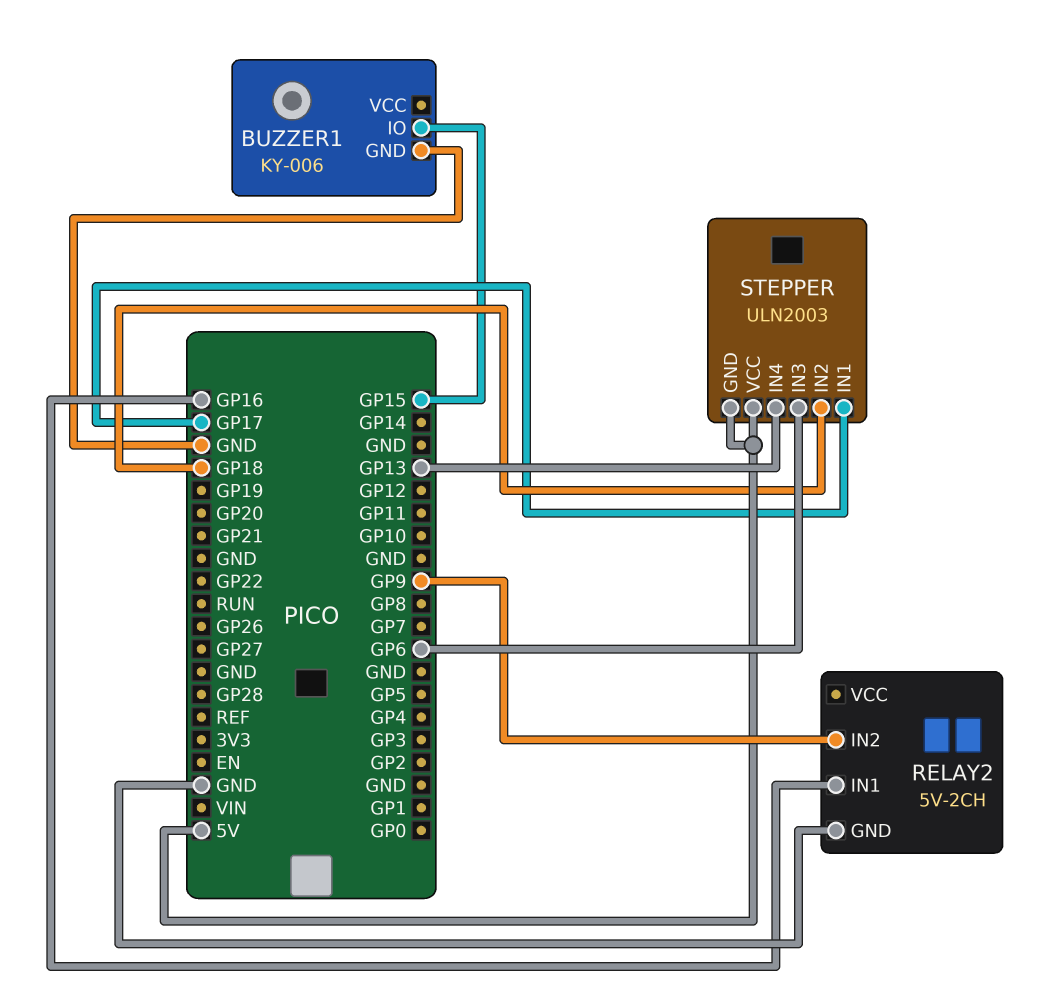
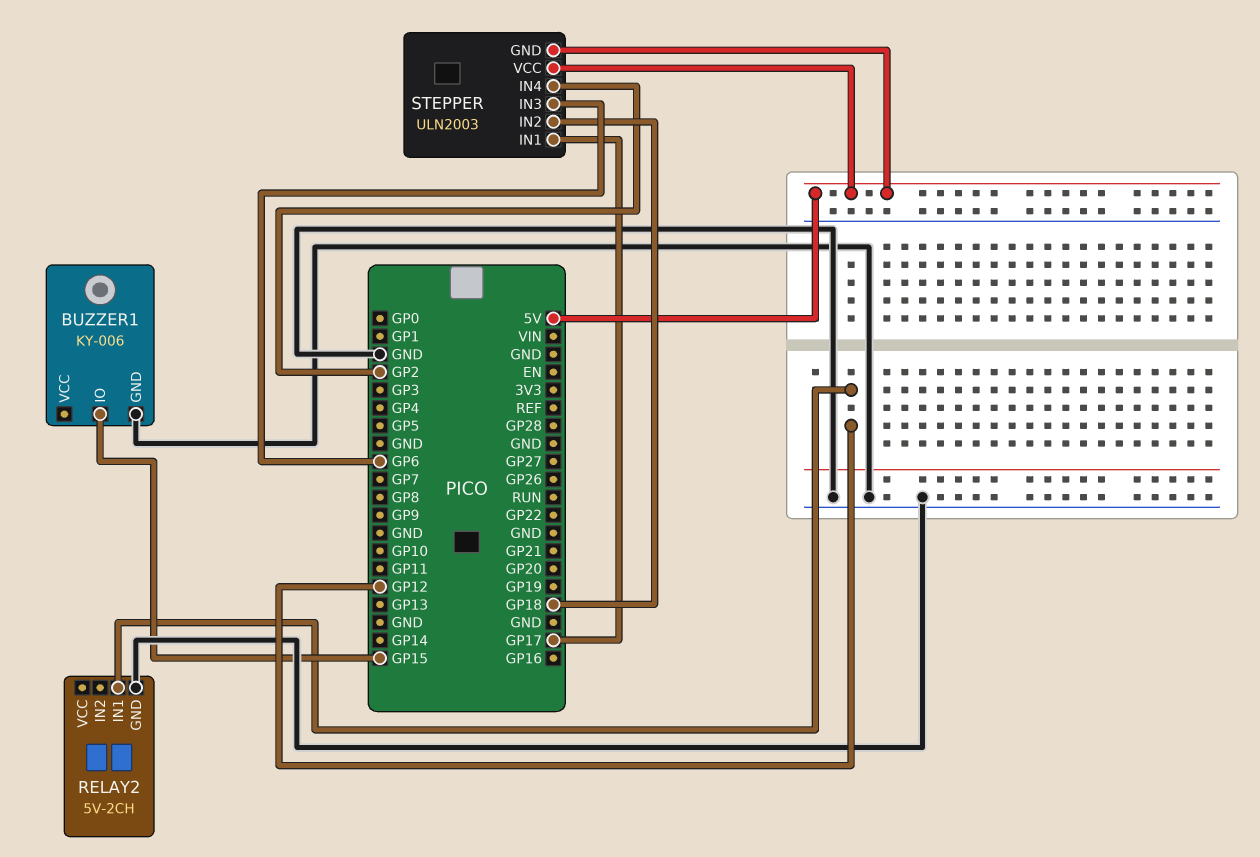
RELAY2 pin IN1: GP16 -> GP12
RELAY2 pin IN2: GP9 -> none
STEPPER pin IN4: GP13 -> GP2

